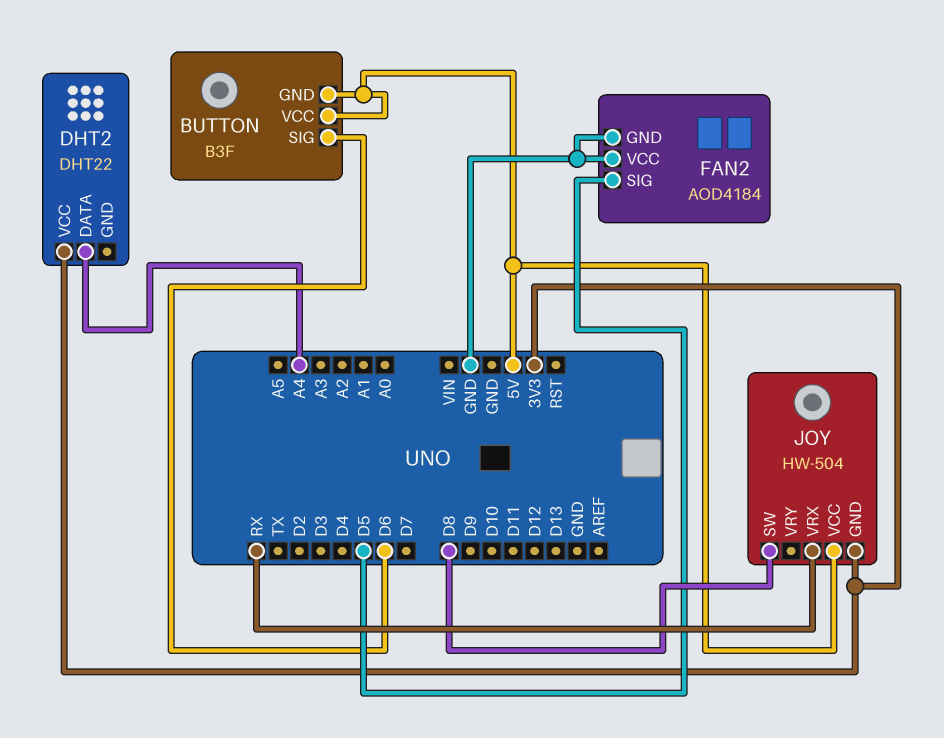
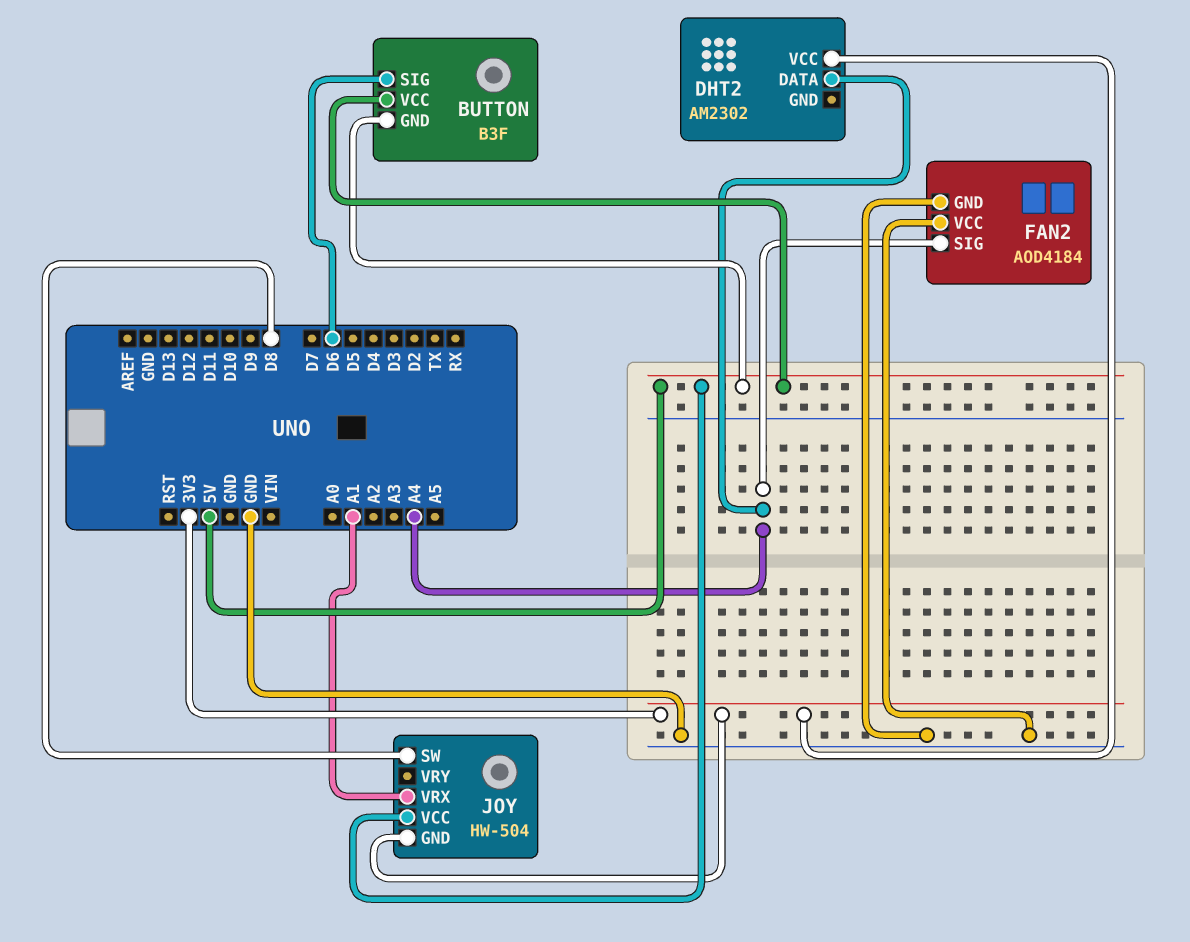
DHT2: DHT22 -> AM2302
FAN2 pin SIG: D5 -> A4
JOY pin VRX: RX -> A1

